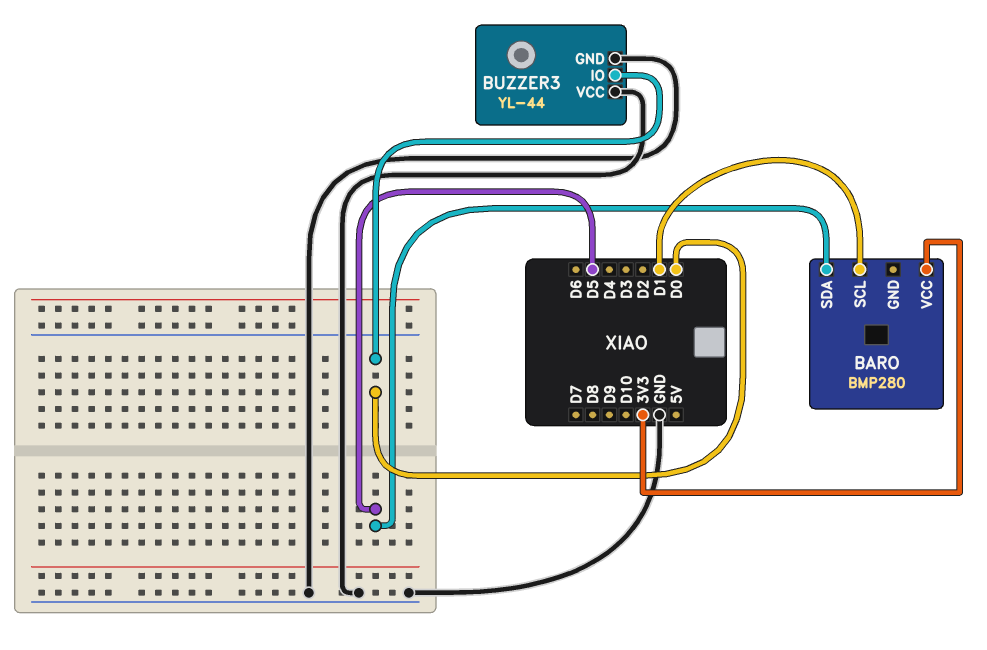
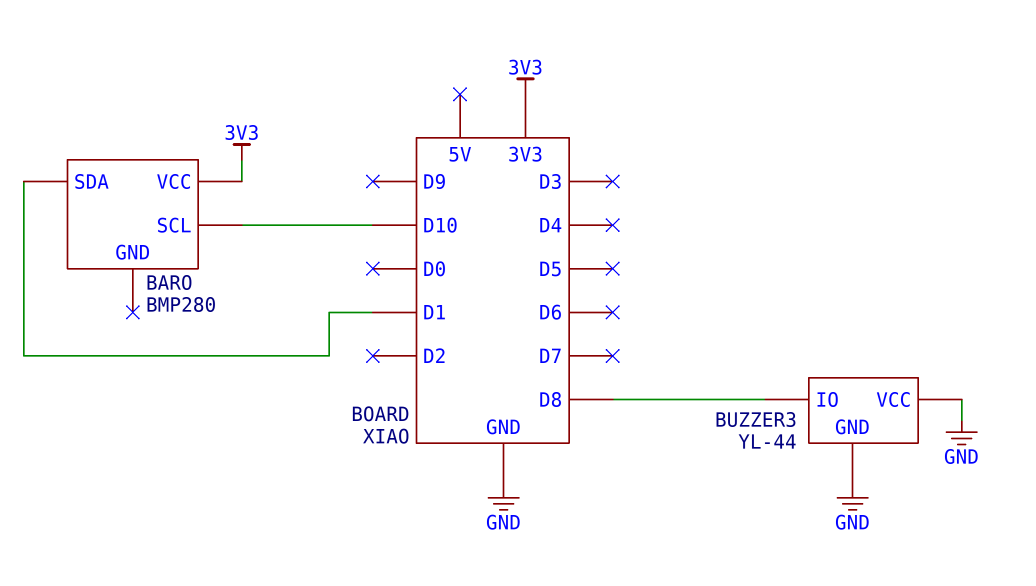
BARO pin SCL: D1 -> D10
BARO pin SDA: D5 -> D1
BUZZER3 pin IO: D0 -> D8

